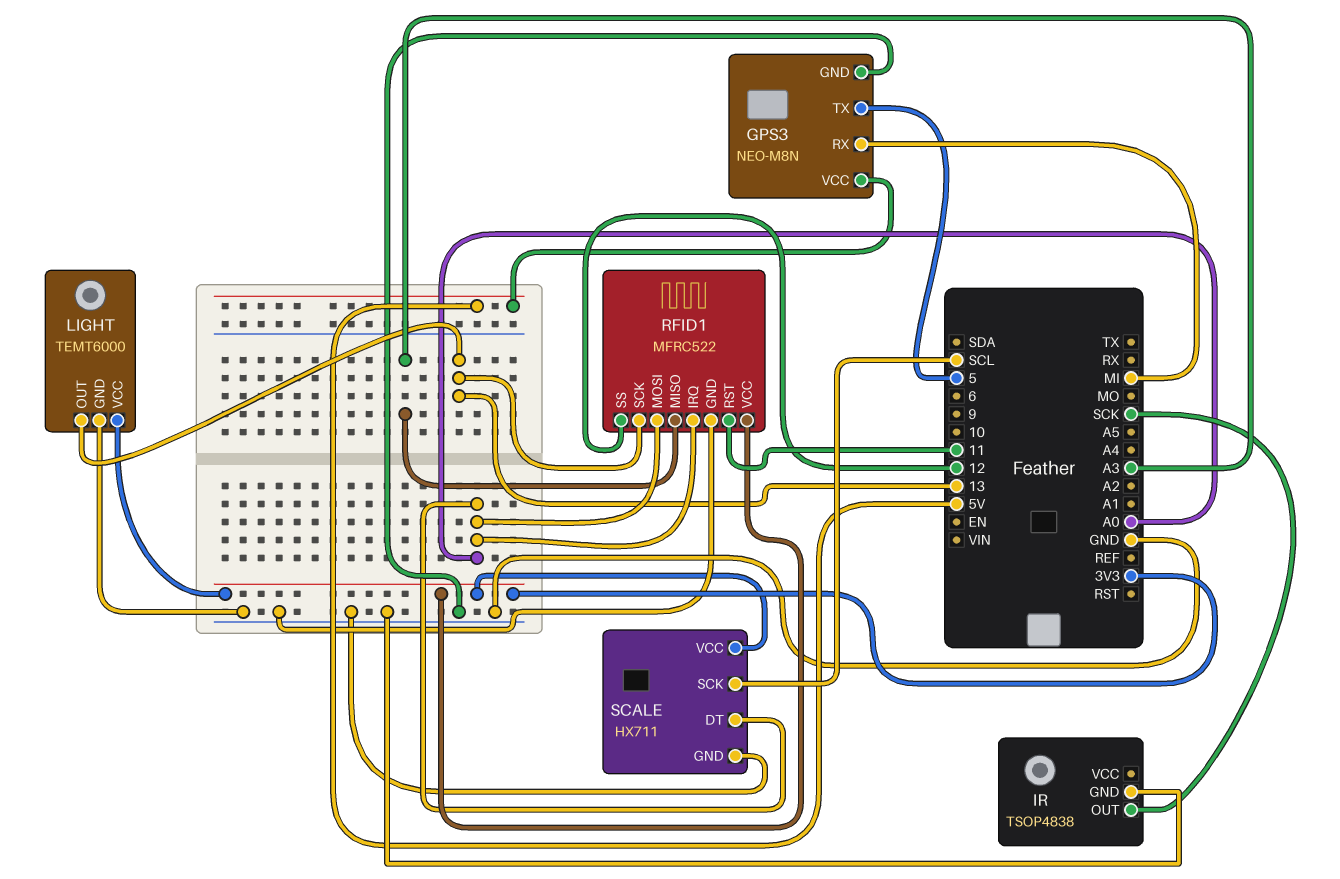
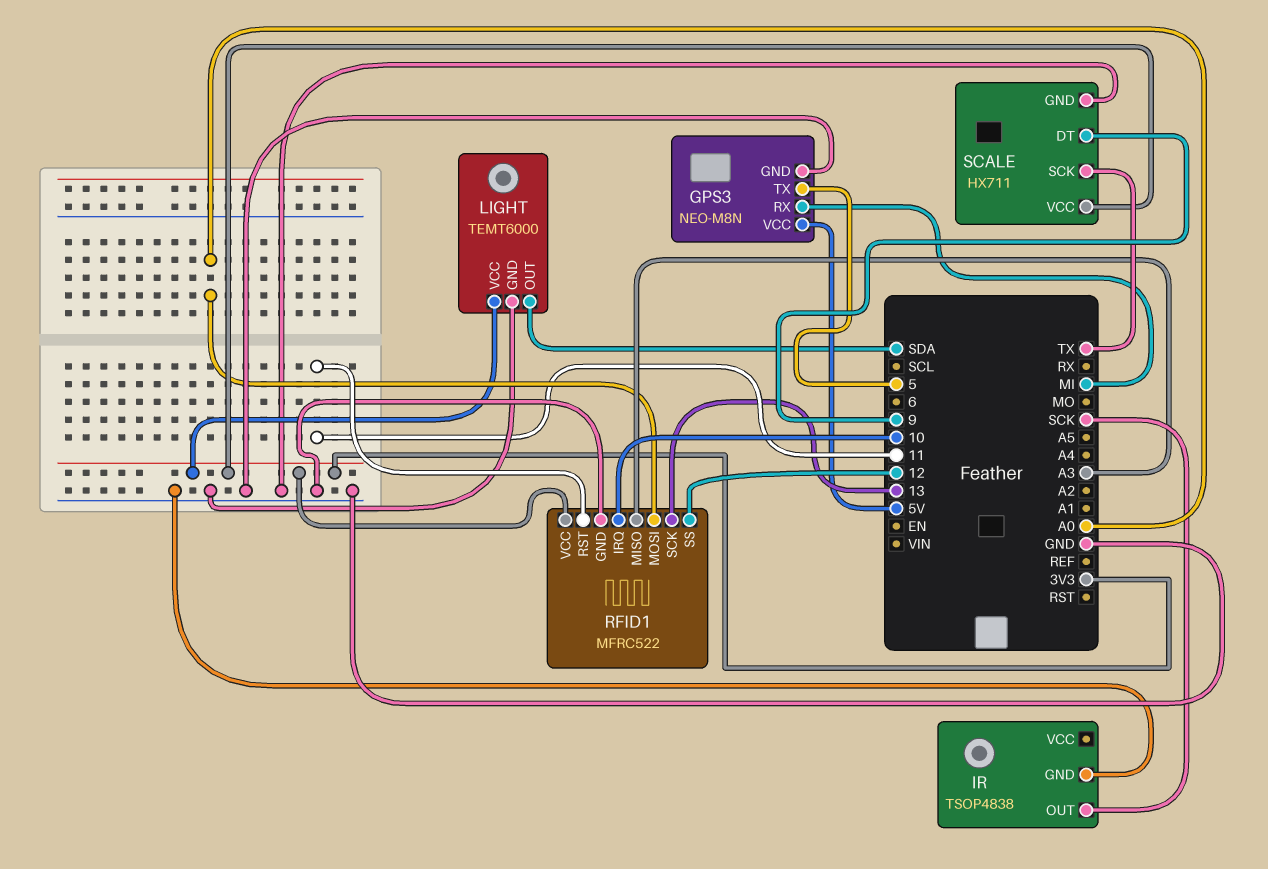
LIGHT pin OUT: 13 -> SDA
RFID1 pin IRQ: A0 -> 10
SCALE pin DT: A0 -> 9
SCALE pin SCK: SCL -> TX

